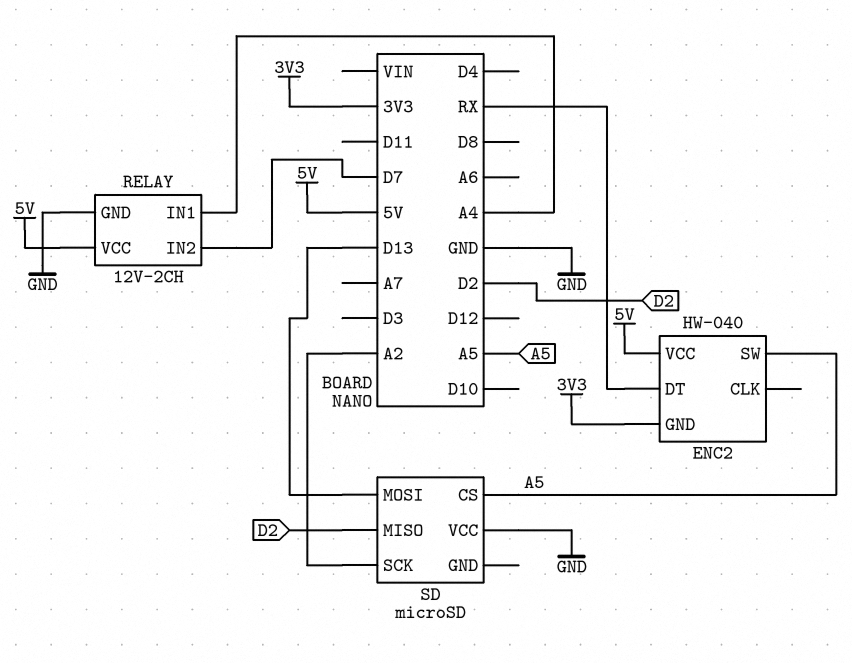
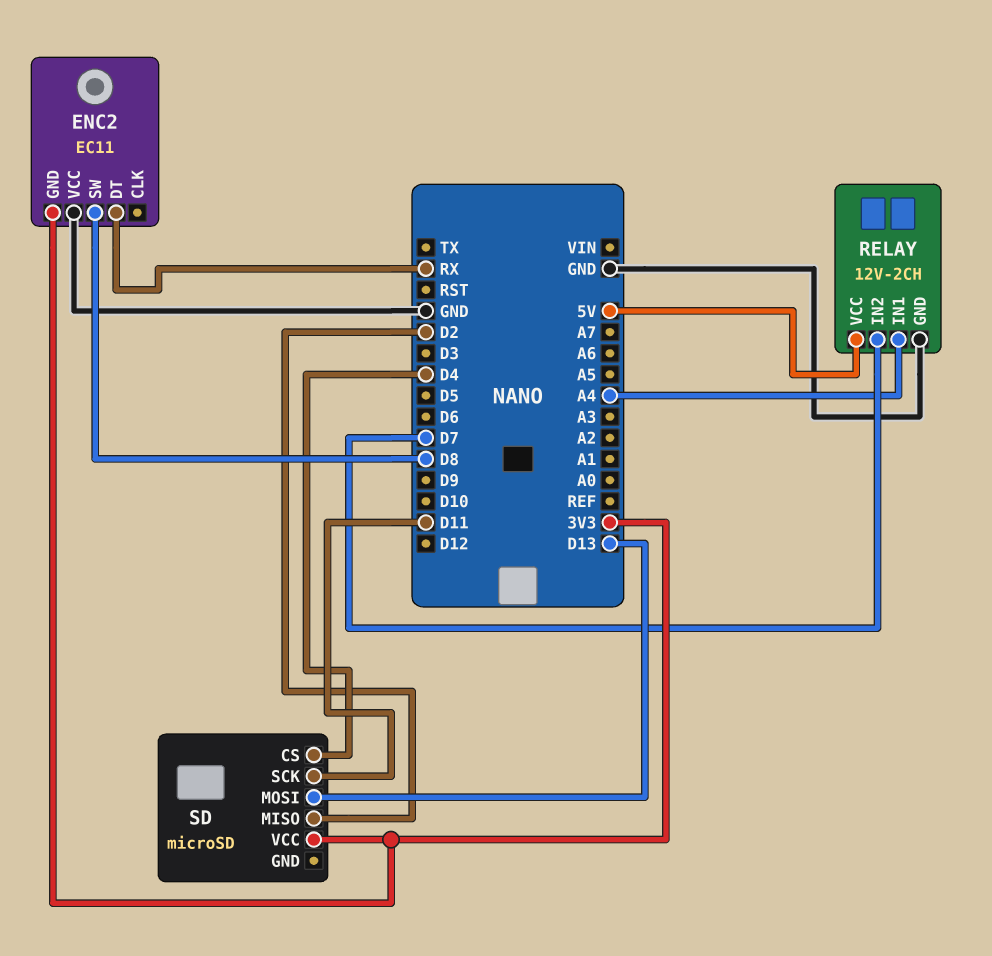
ENC2: HW-040 -> EC11
ENC2 pin SW: A5 -> D8
ENC2 pin VCC: 5V -> GND
SD pin CS: A5 -> D4
SD pin SCK: A2 -> D11
SD pin VCC: GND -> 3V3

